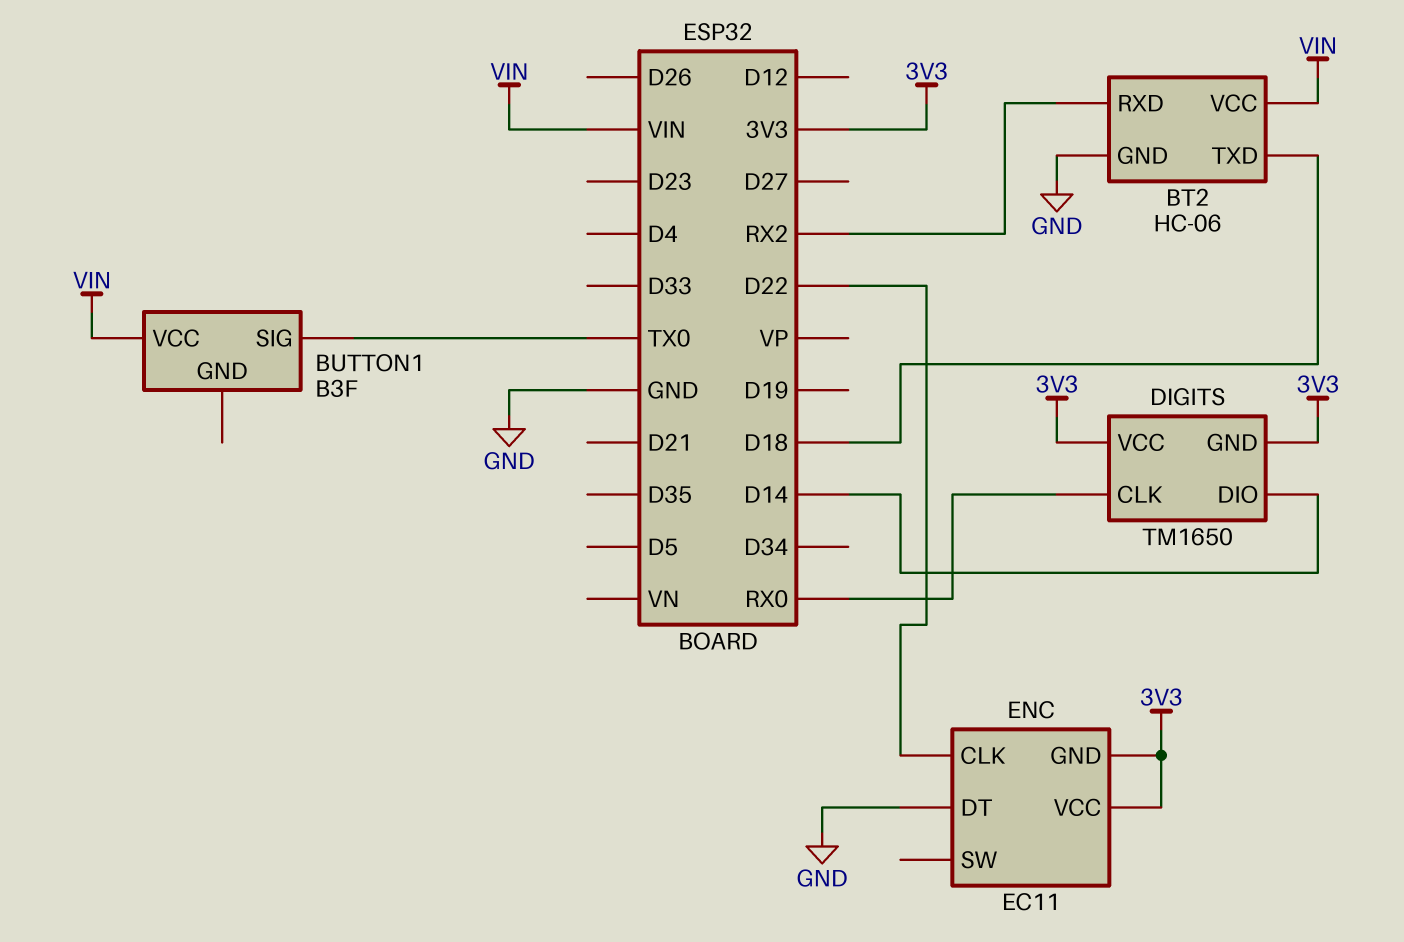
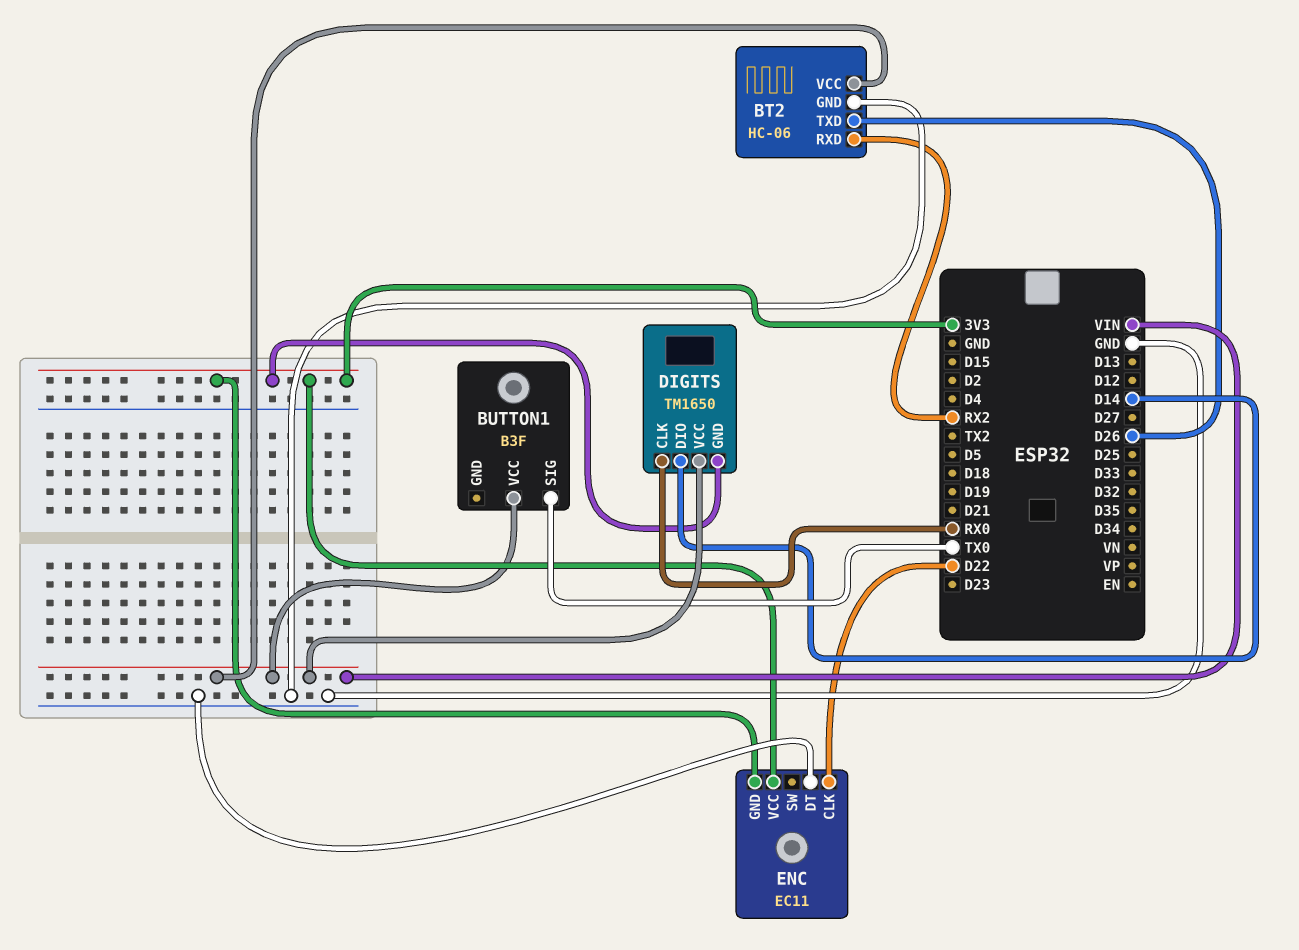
BT2 pin TXD: D18 -> D26
DIGITS pin VCC: 3V3 -> VIN

